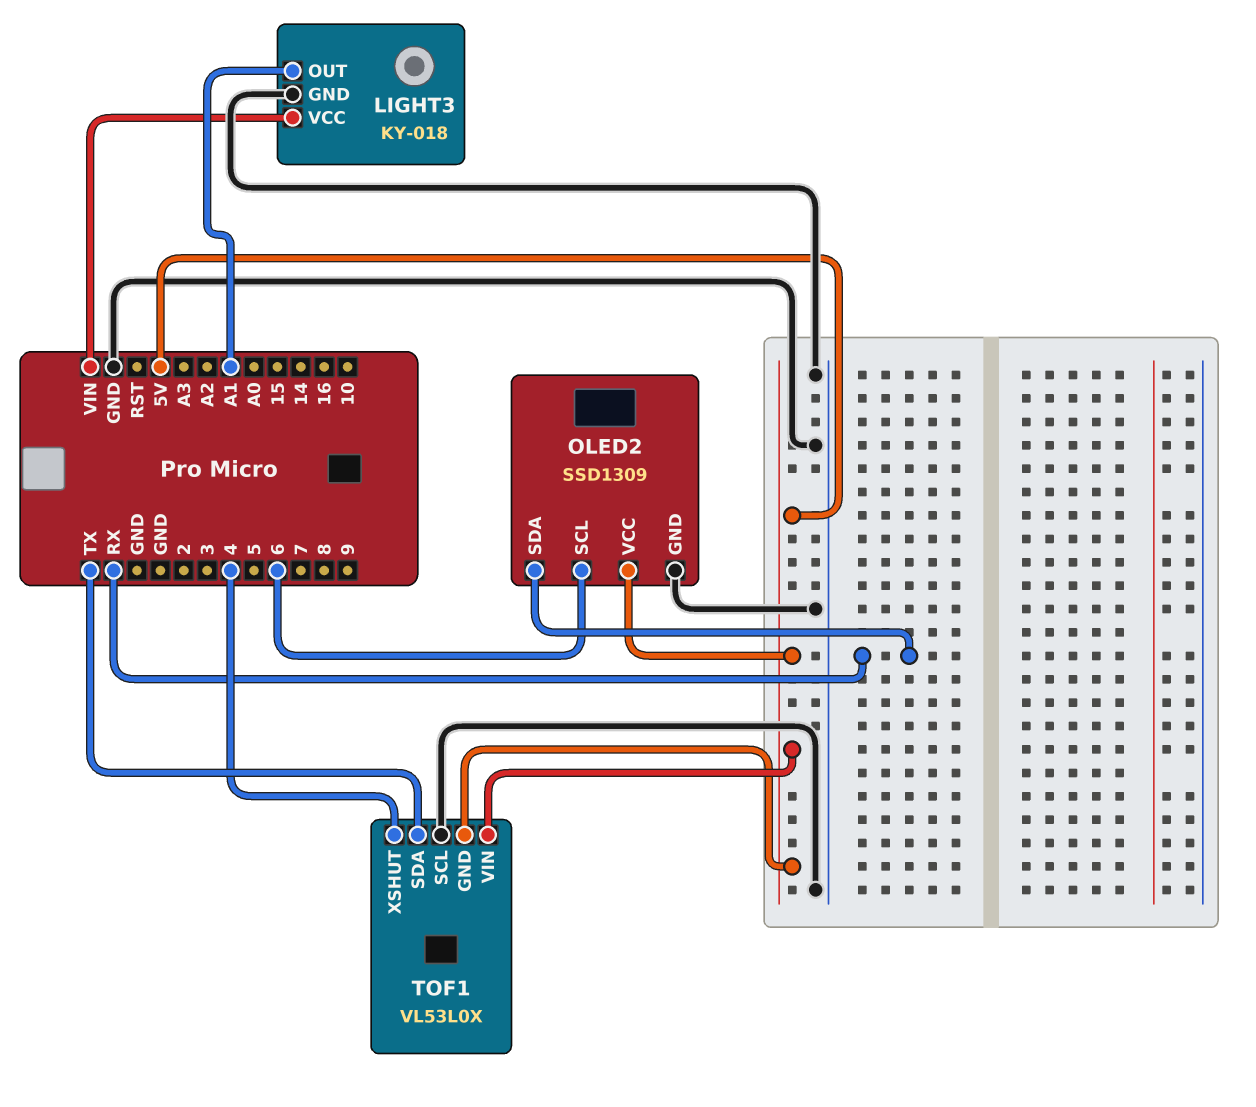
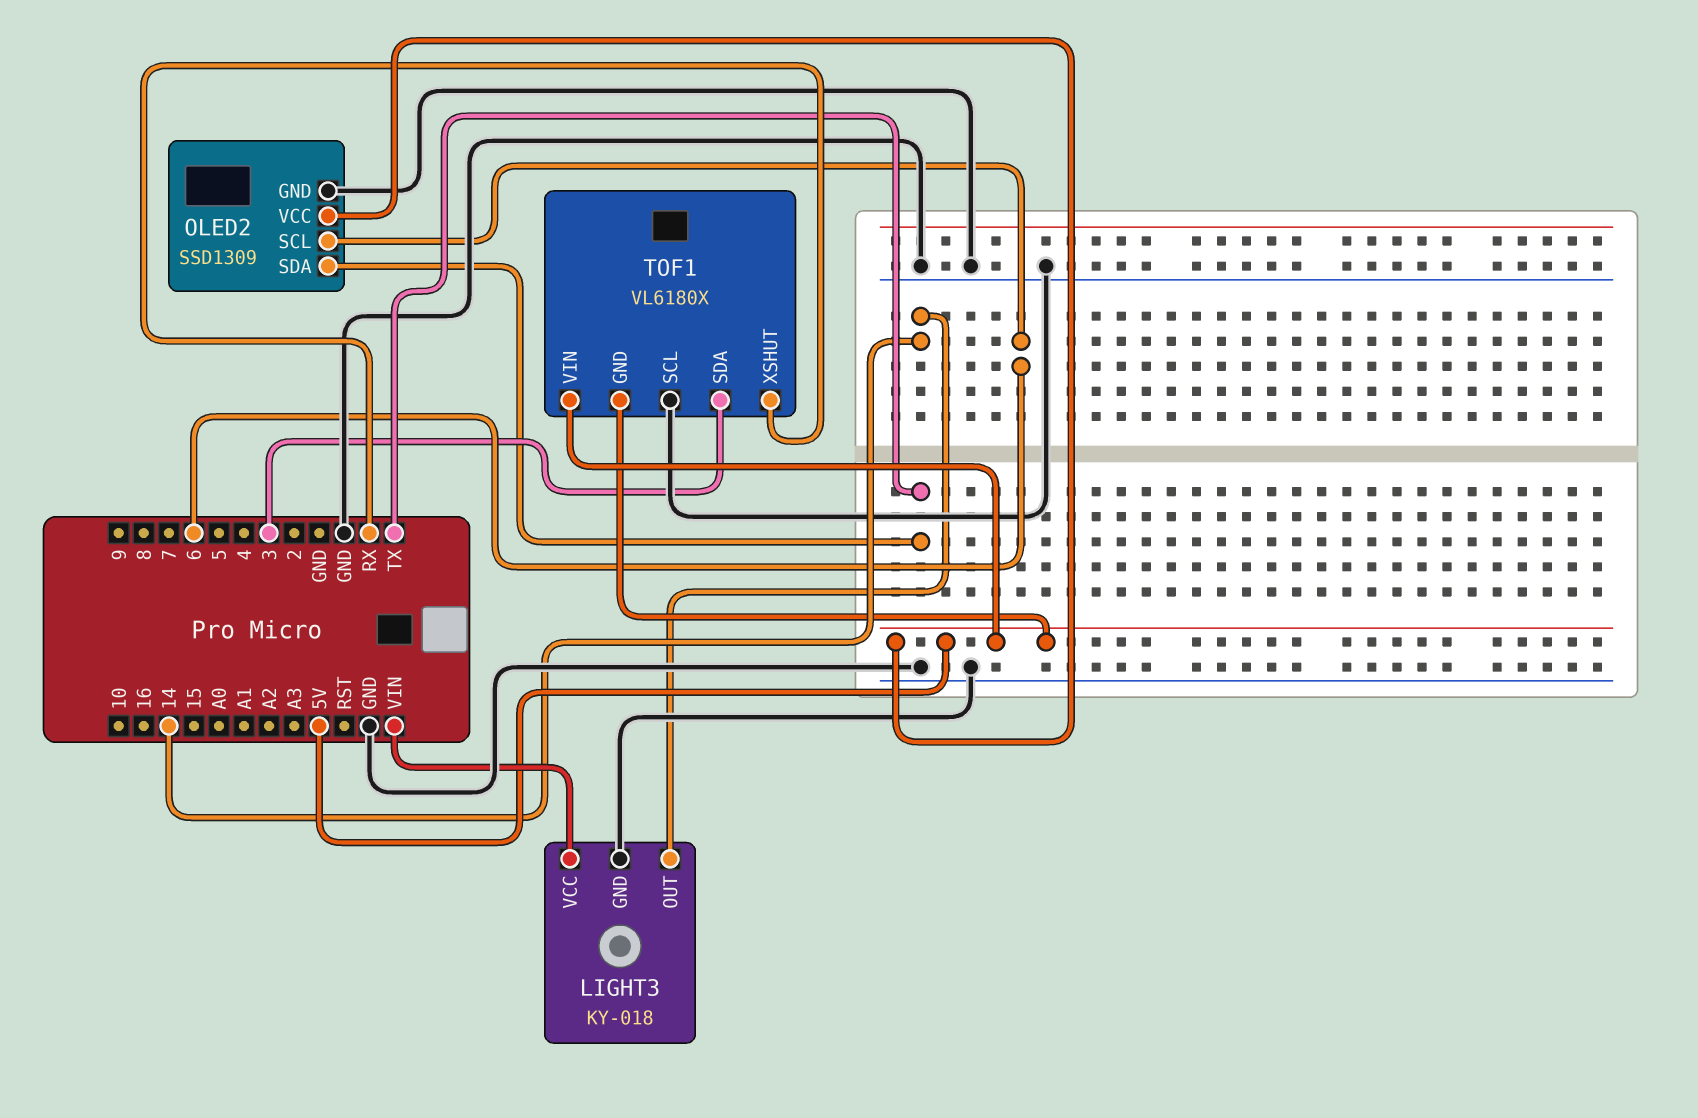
LIGHT3 pin OUT: A1 -> 14
OLED2 pin SDA: RX -> TX
TOF1: VL53L0X -> VL6180X
TOF1 pin SDA: TX -> 3
TOF1 pin XSHUT: 4 -> RX

